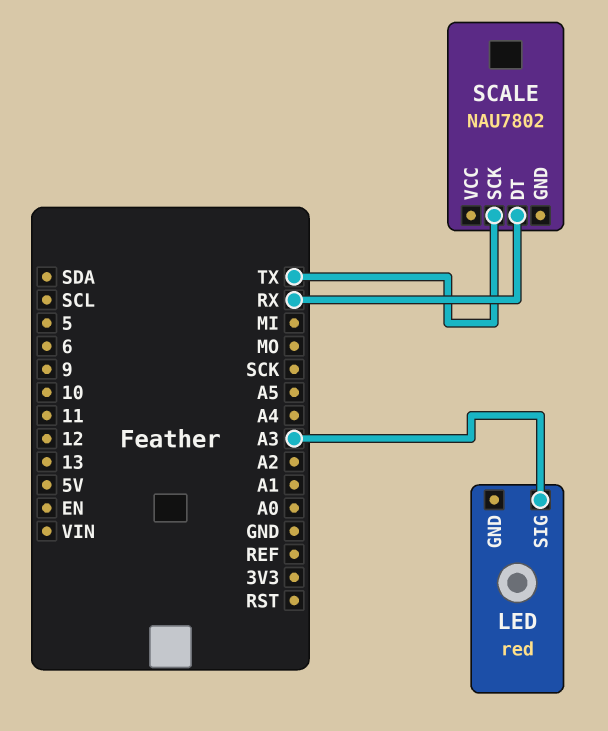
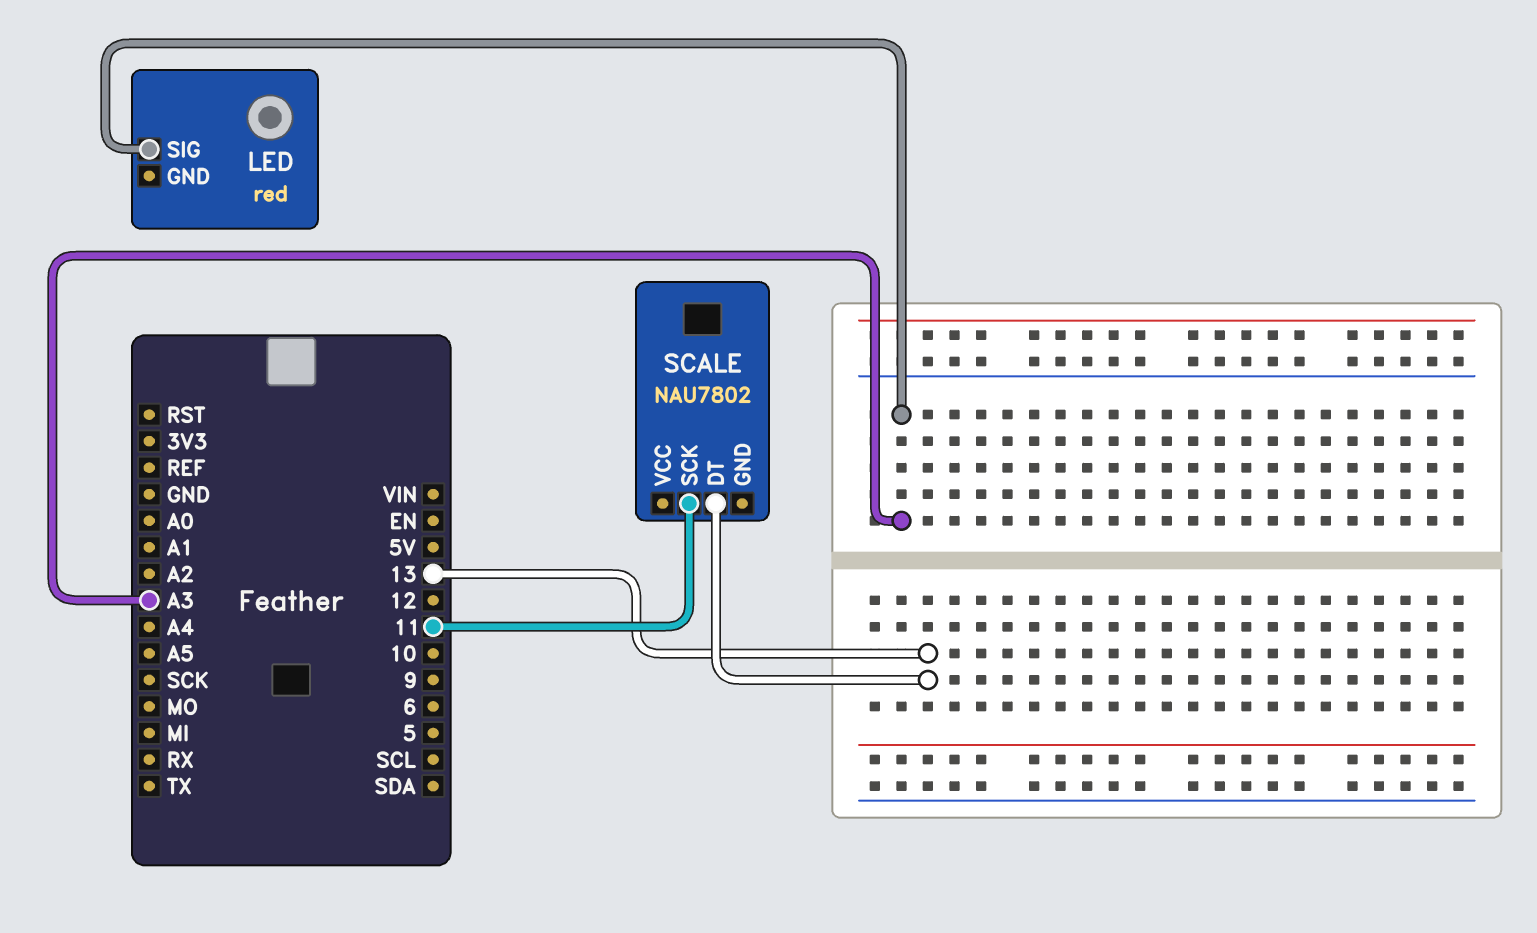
SCALE pin DT: RX -> 13
SCALE pin SCK: TX -> 11

